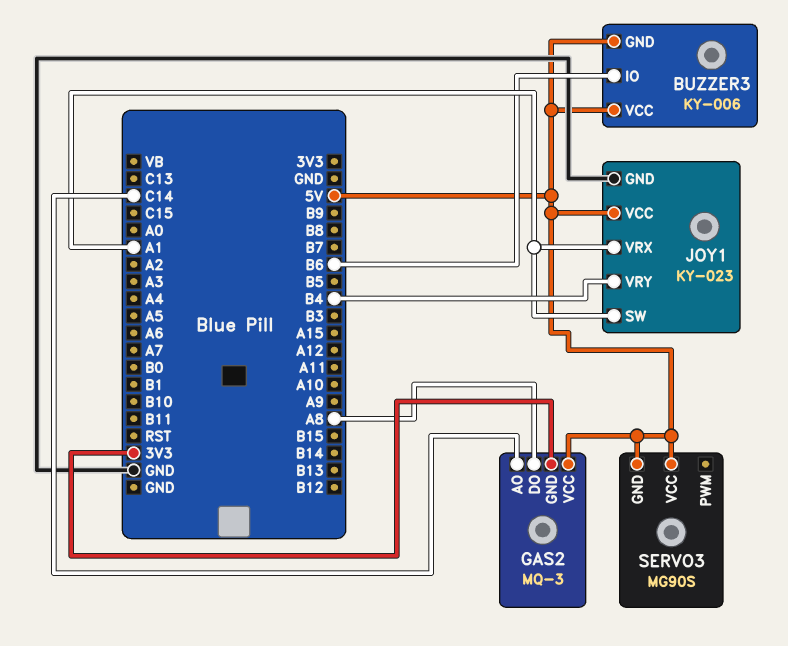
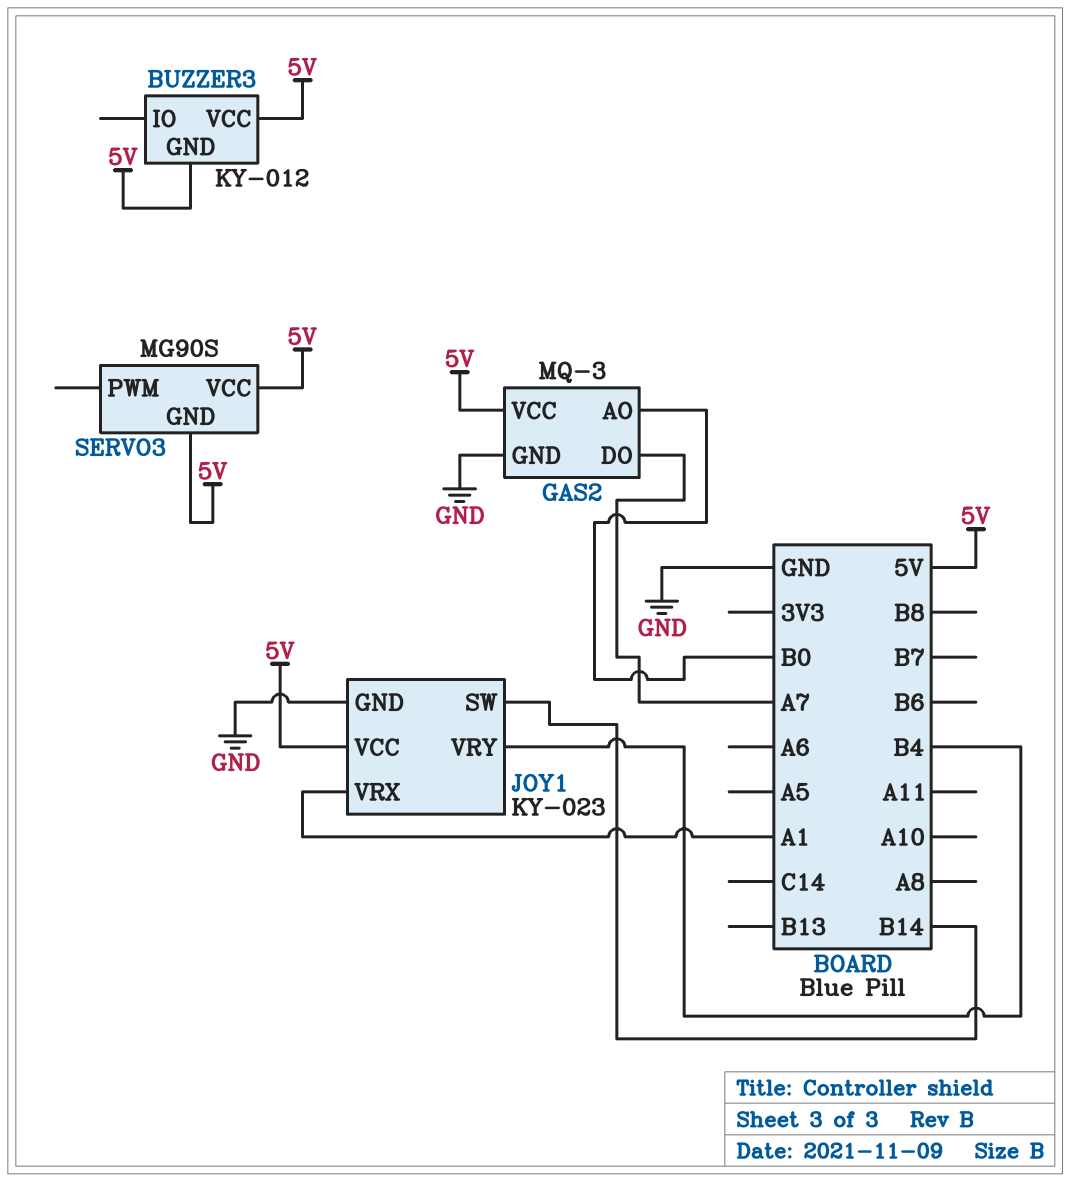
BUZZER3: KY-006 -> KY-012
BUZZER3 pin IO: B6 -> none
GAS2 pin AO: C14 -> B0
GAS2 pin DO: A8 -> A7
GAS2 pin GND: 3V3 -> GND
JOY1 pin SW: A1 -> B14

